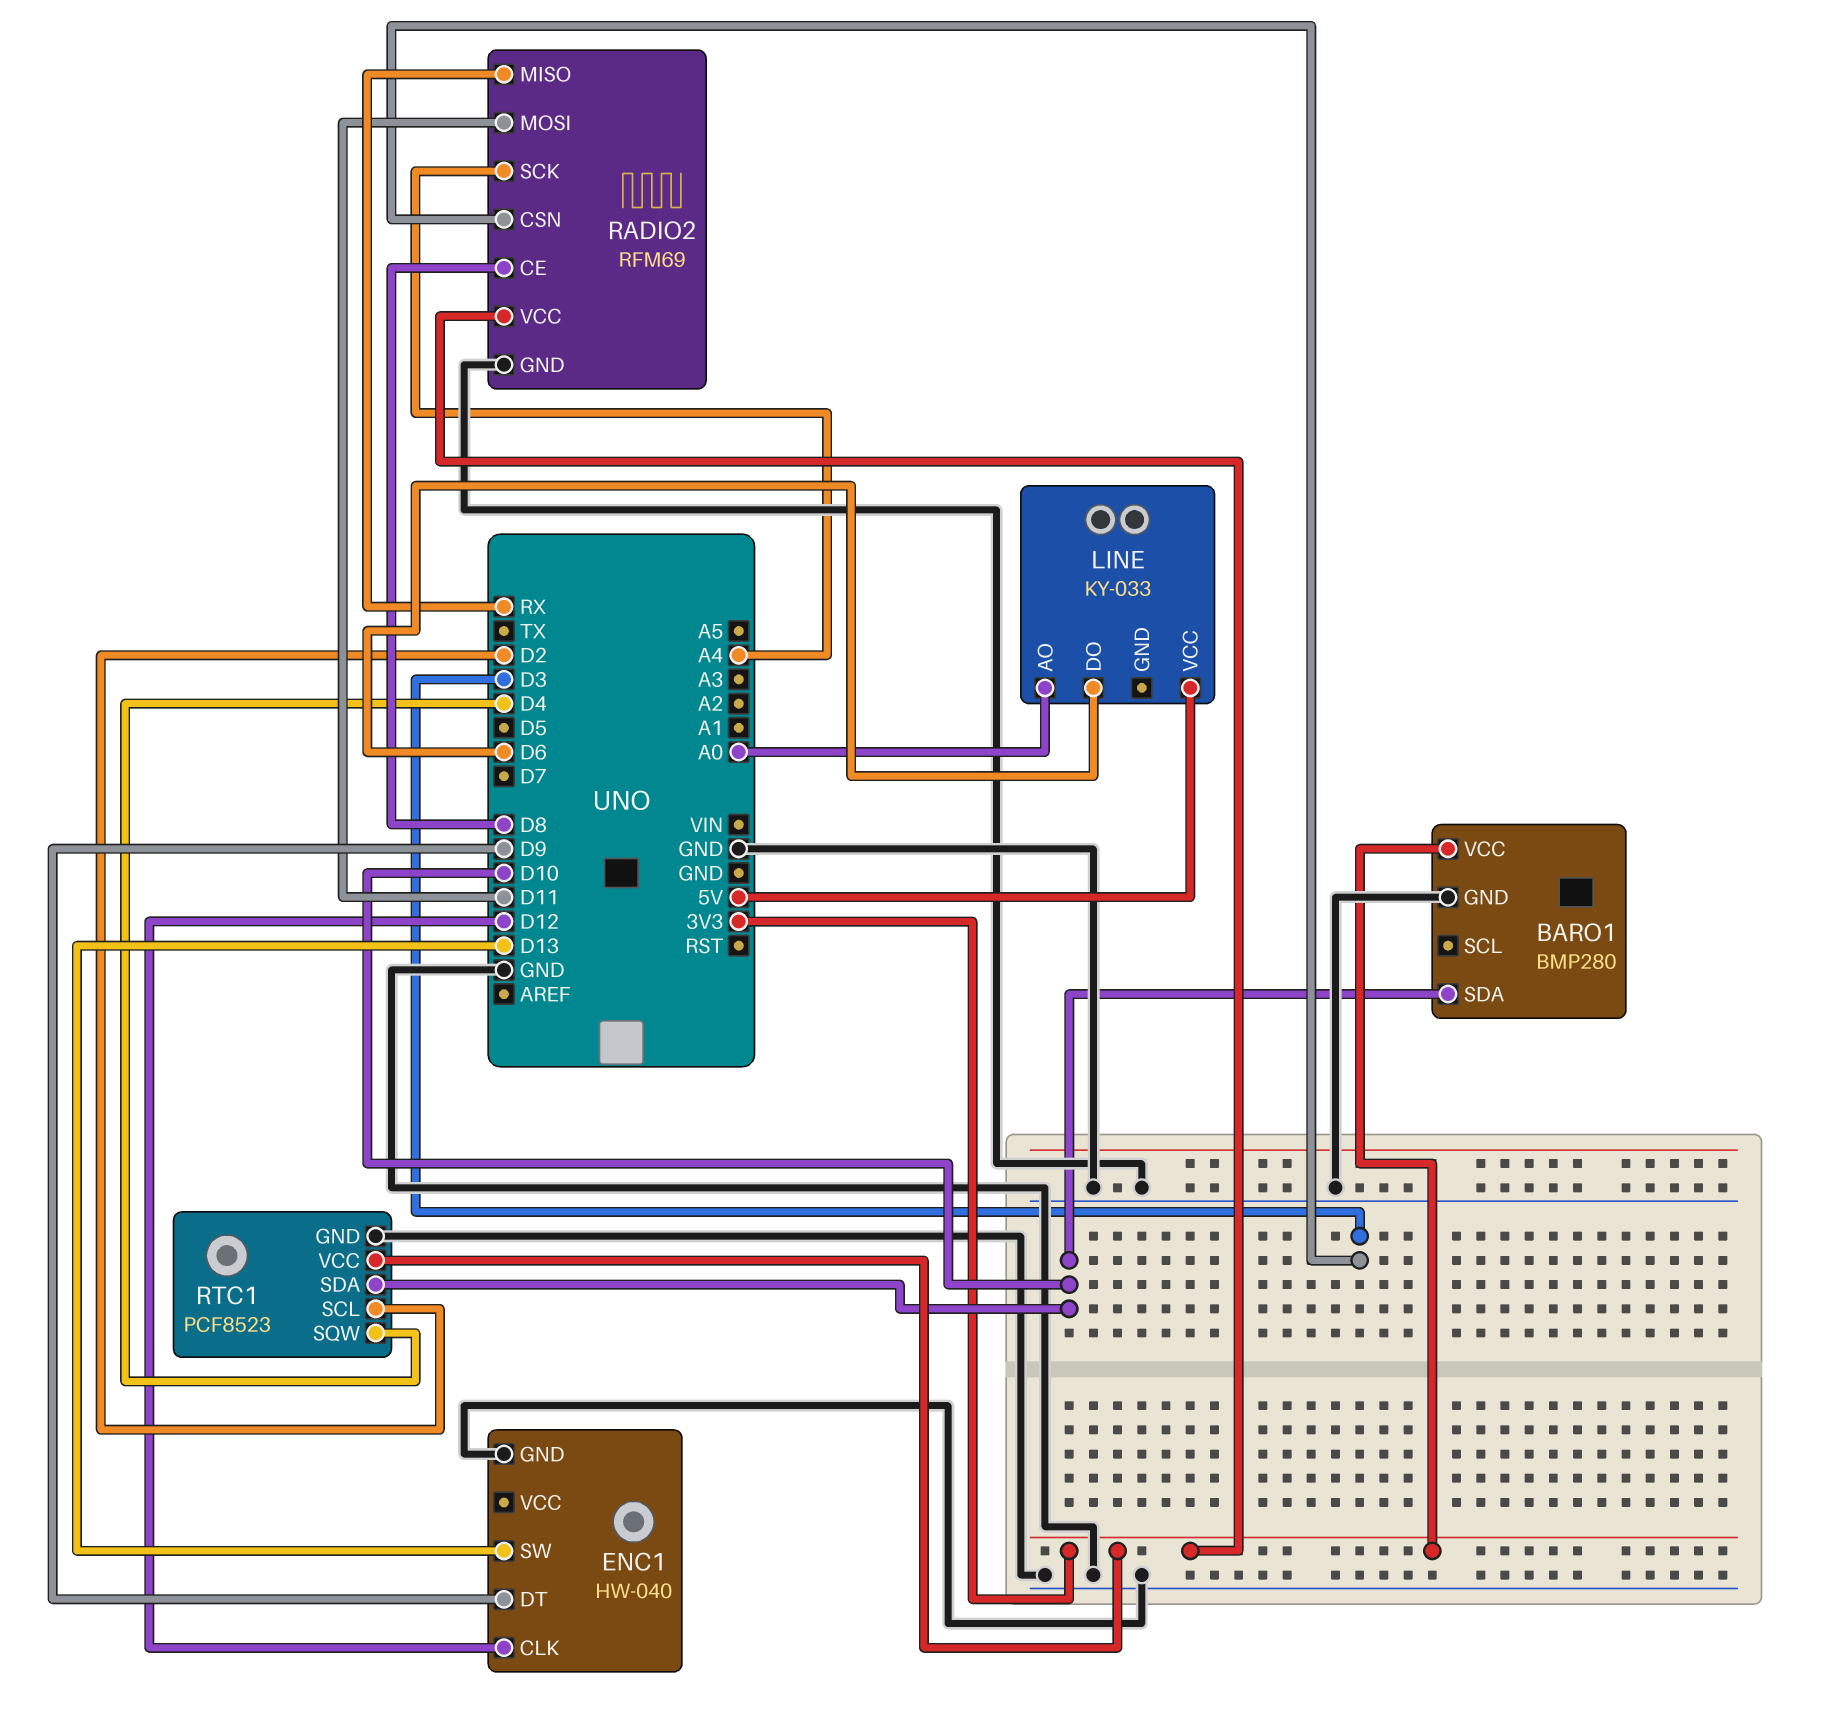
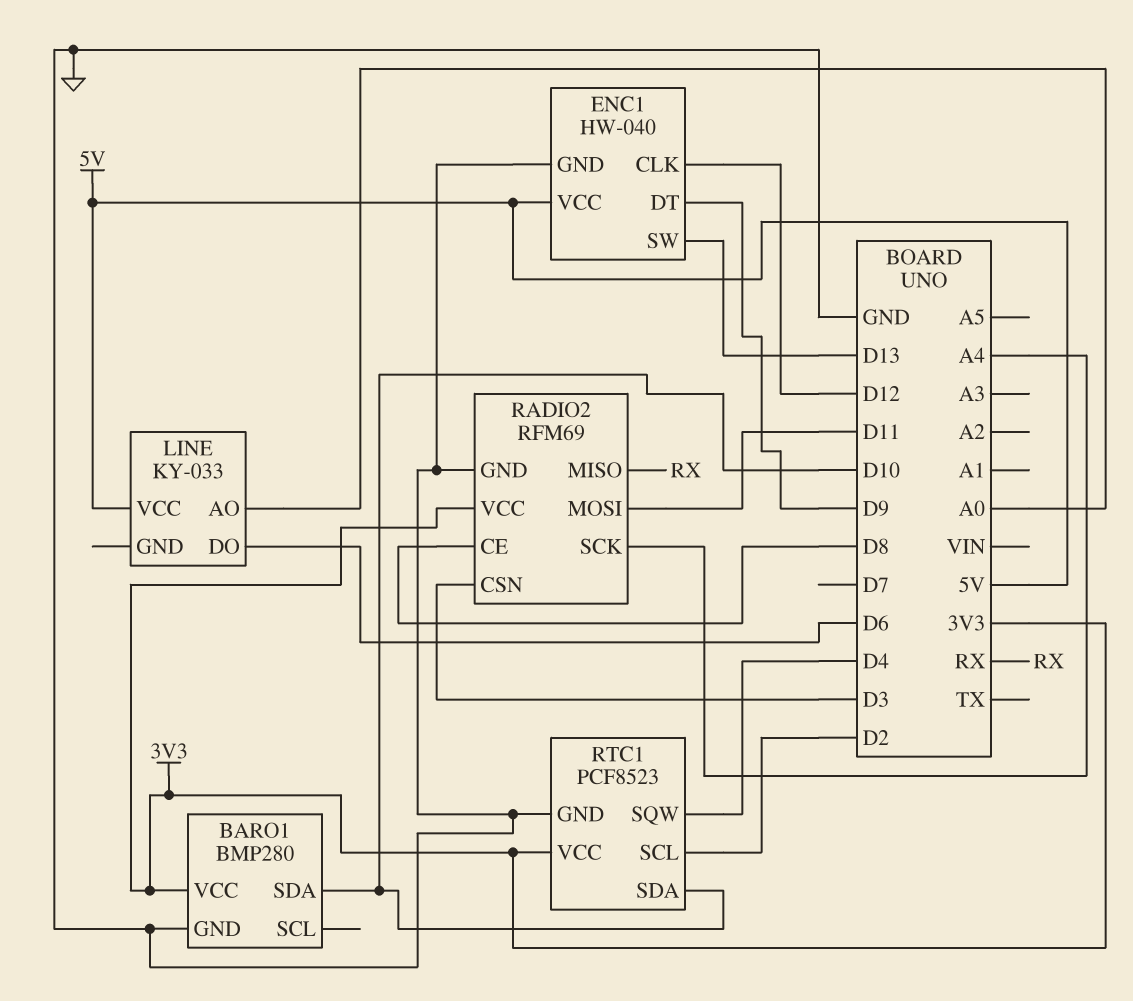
ENC1 pin VCC: none -> 5V

